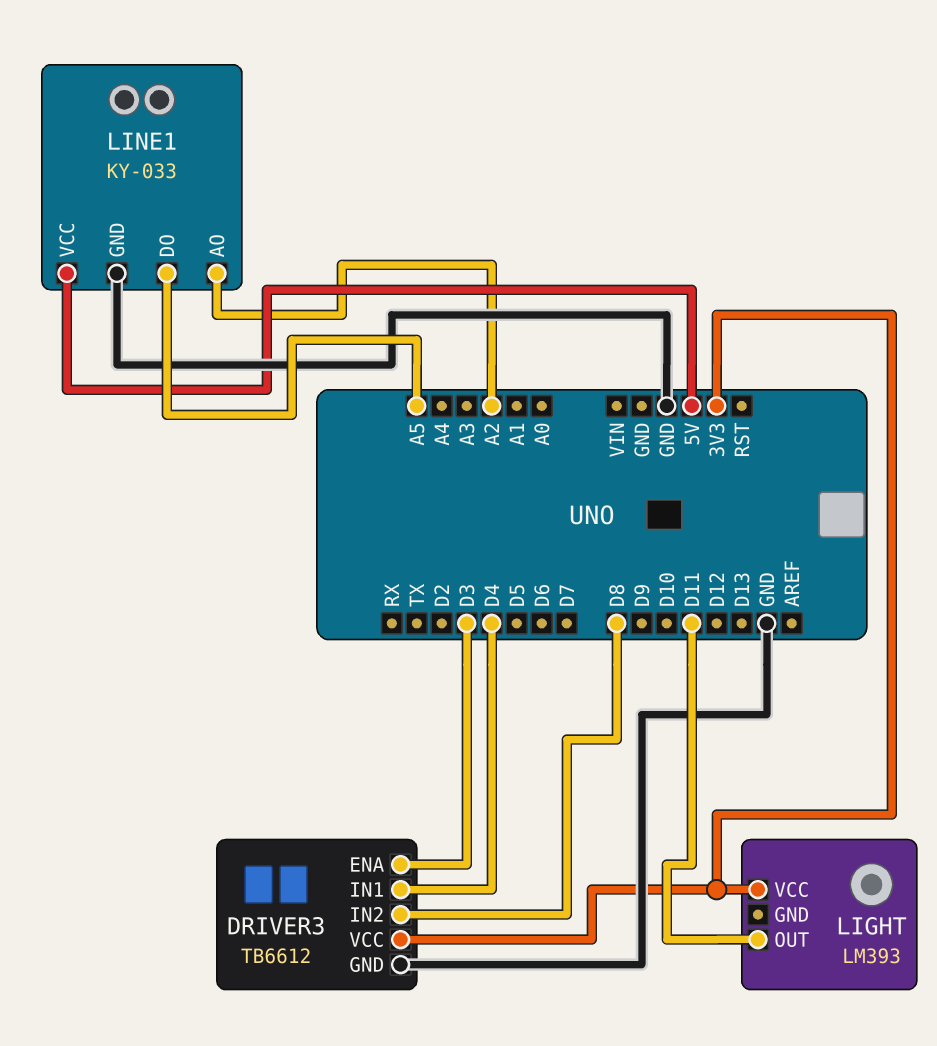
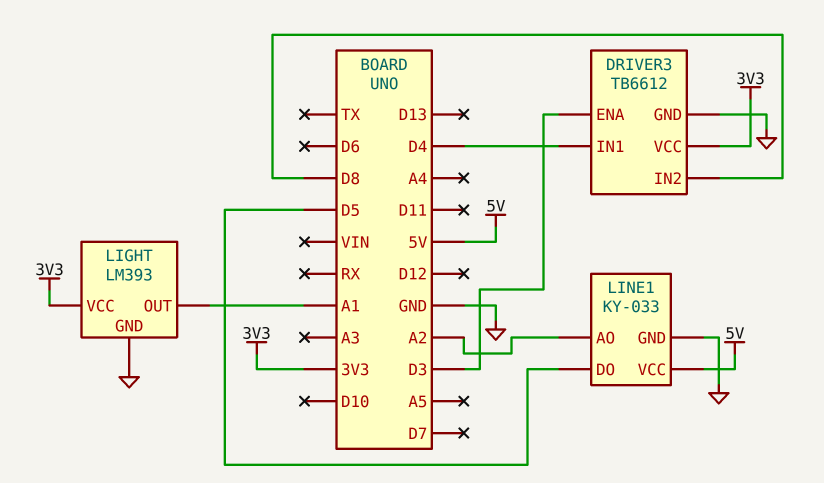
LIGHT pin GND: none -> GND
LIGHT pin OUT: D11 -> A1
LINE1 pin DO: A5 -> D5

